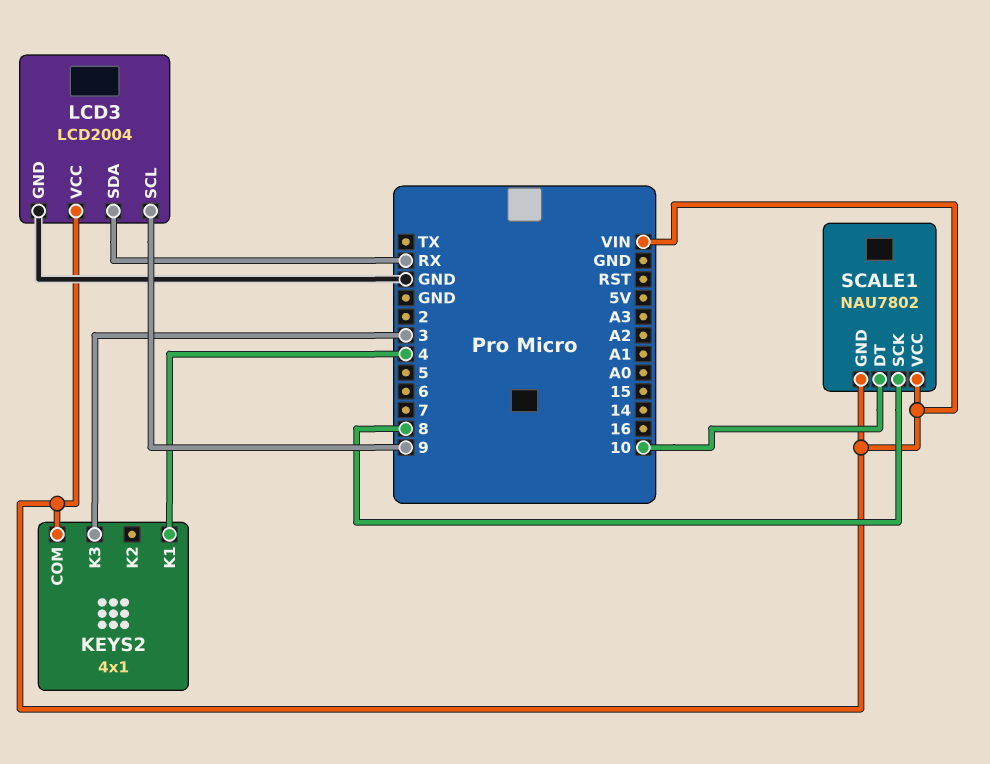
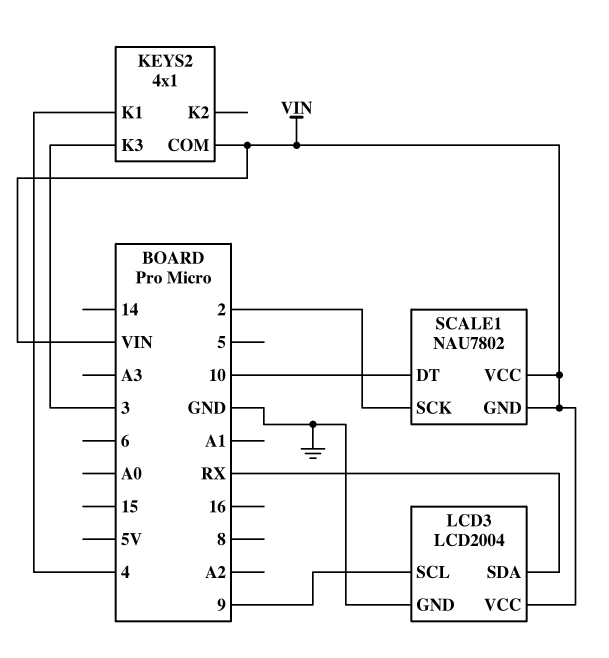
SCALE1 pin SCK: 8 -> 2

